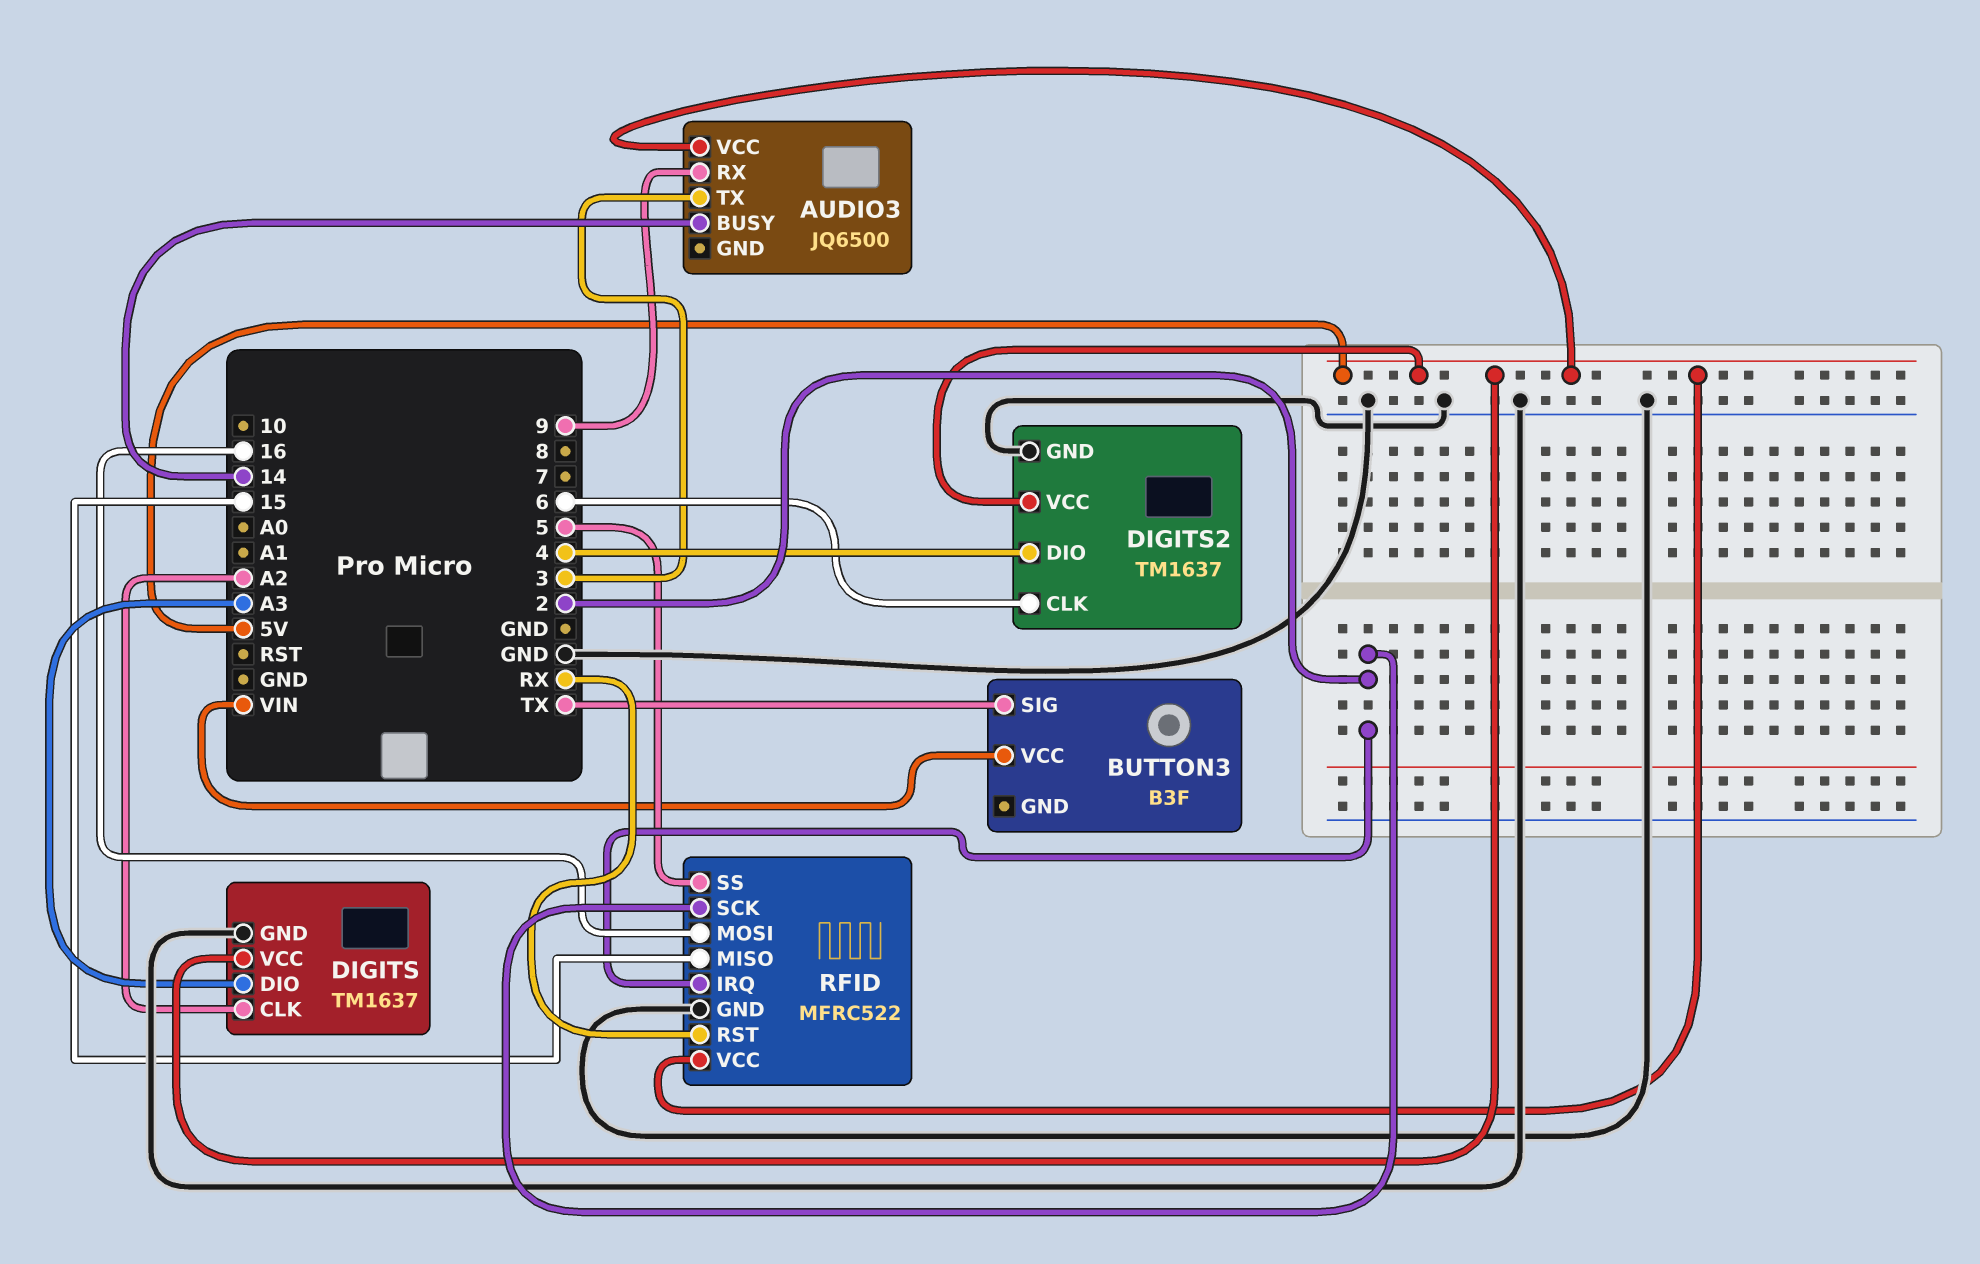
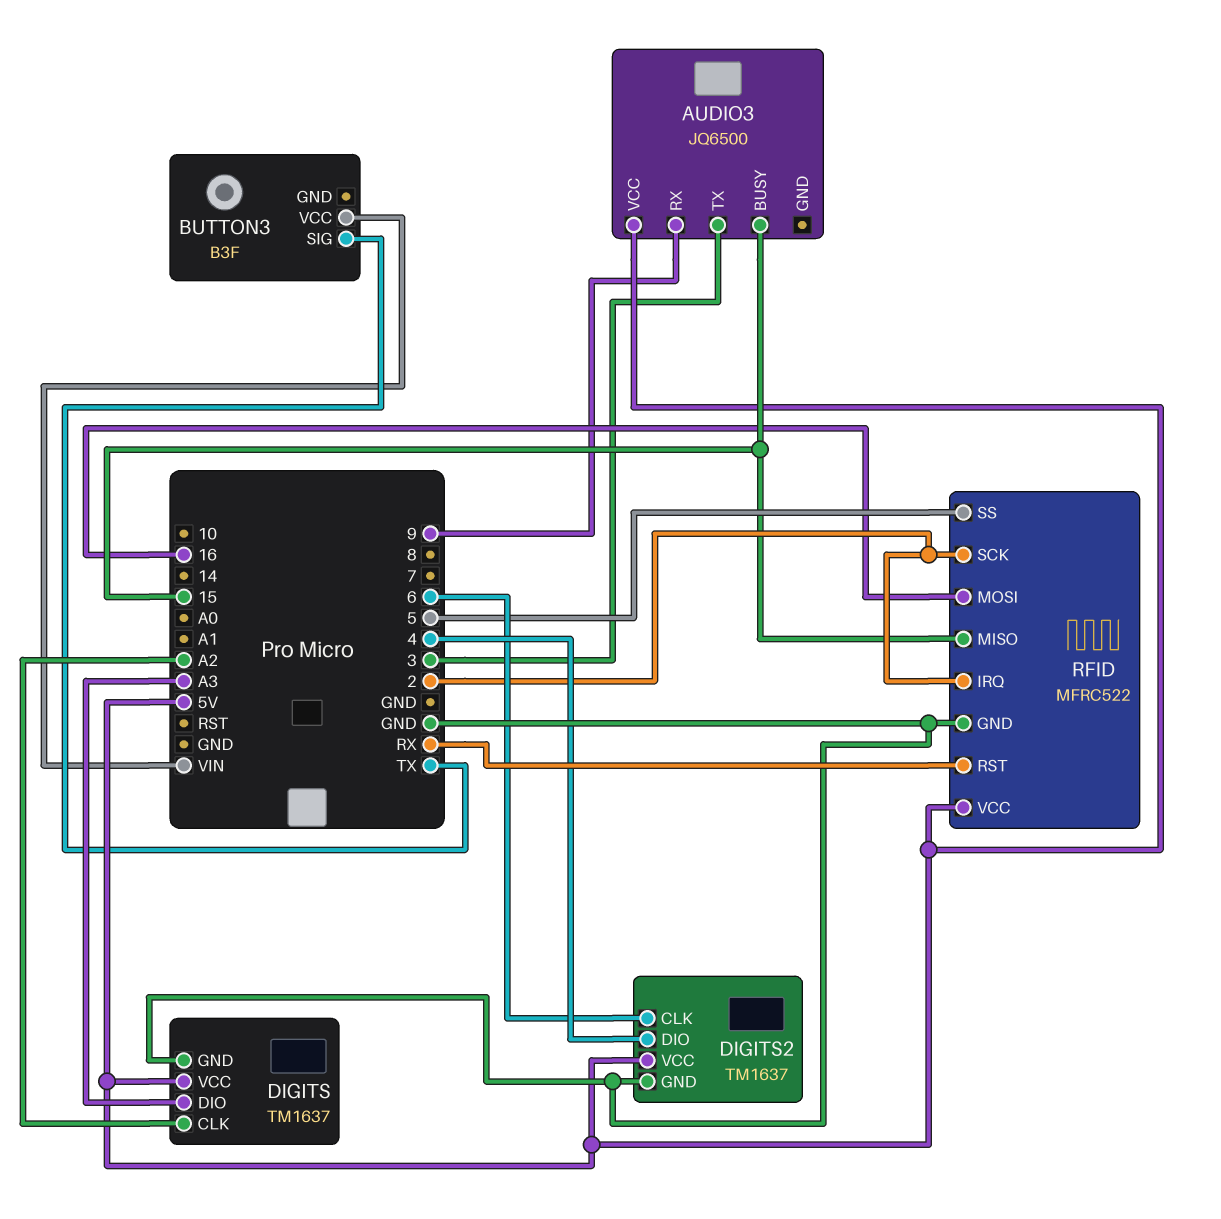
AUDIO3 pin BUSY: 14 -> 15

